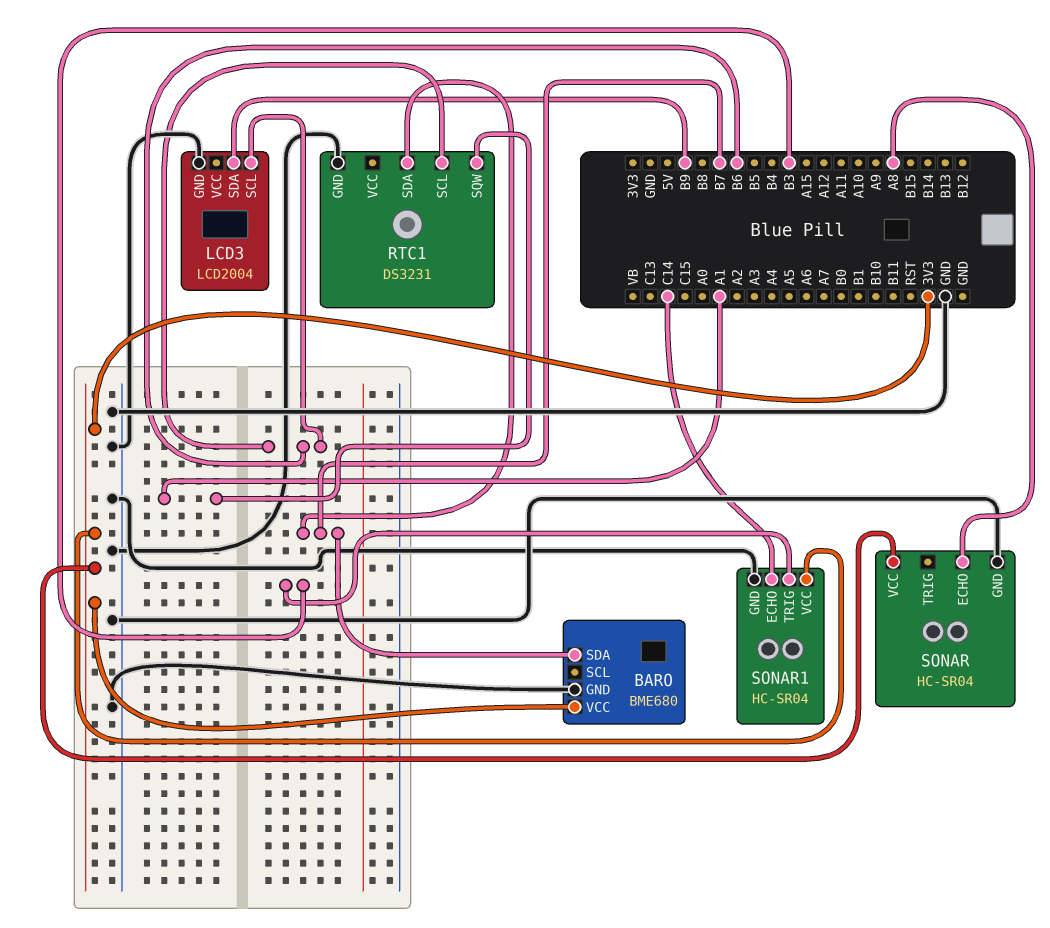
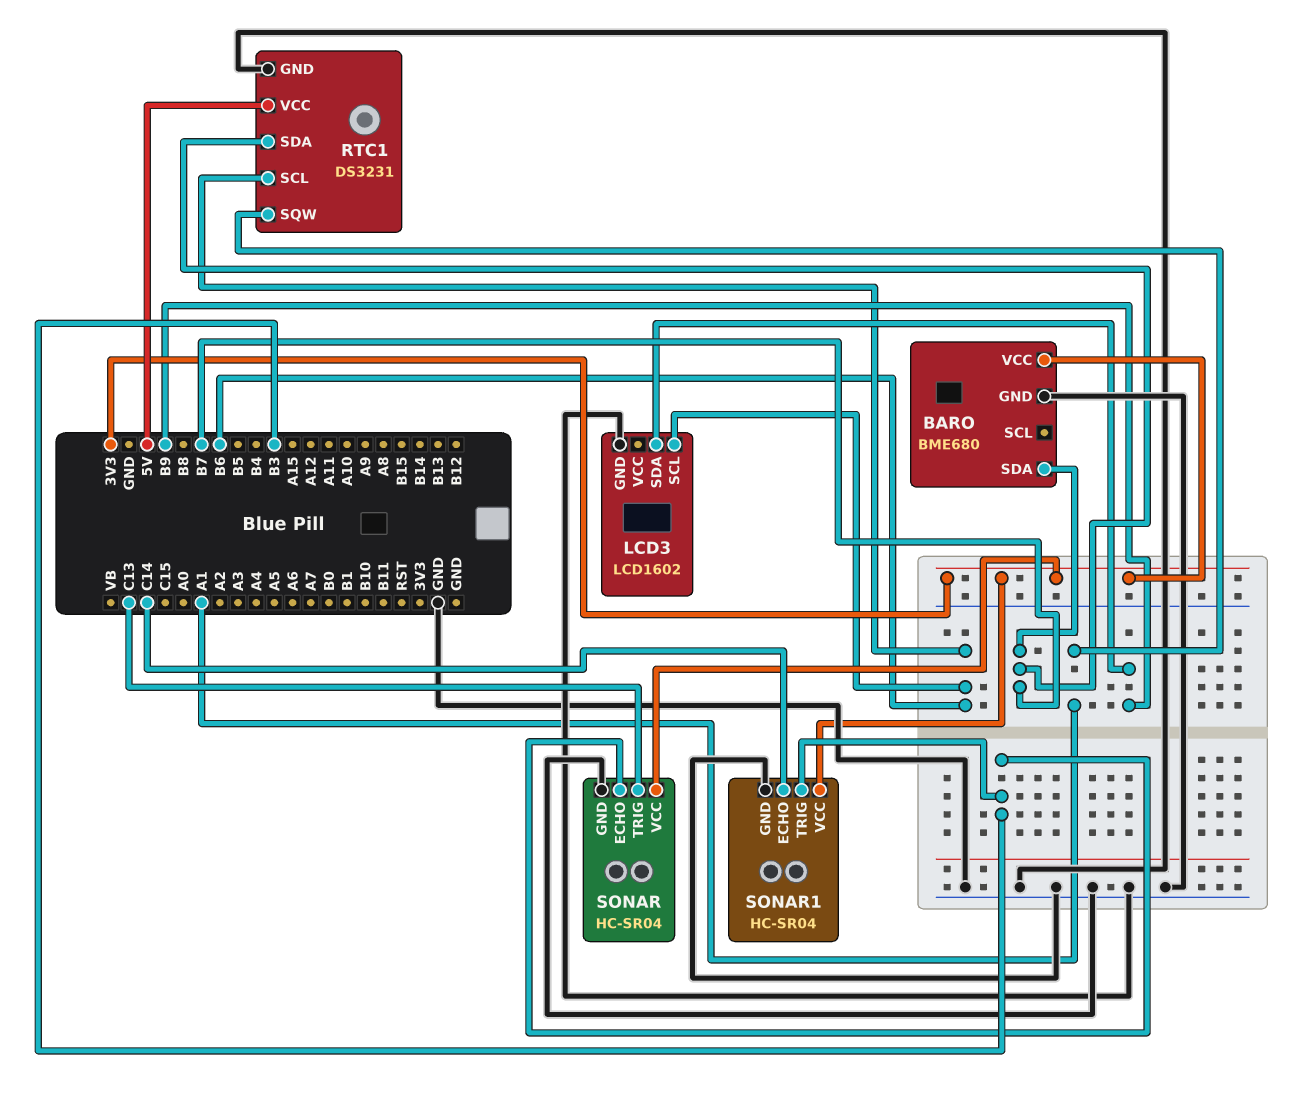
LCD3: LCD2004 -> LCD1602
RTC1 pin VCC: none -> 5V
SONAR pin ECHO: A8 -> B3
SONAR pin TRIG: none -> C13

